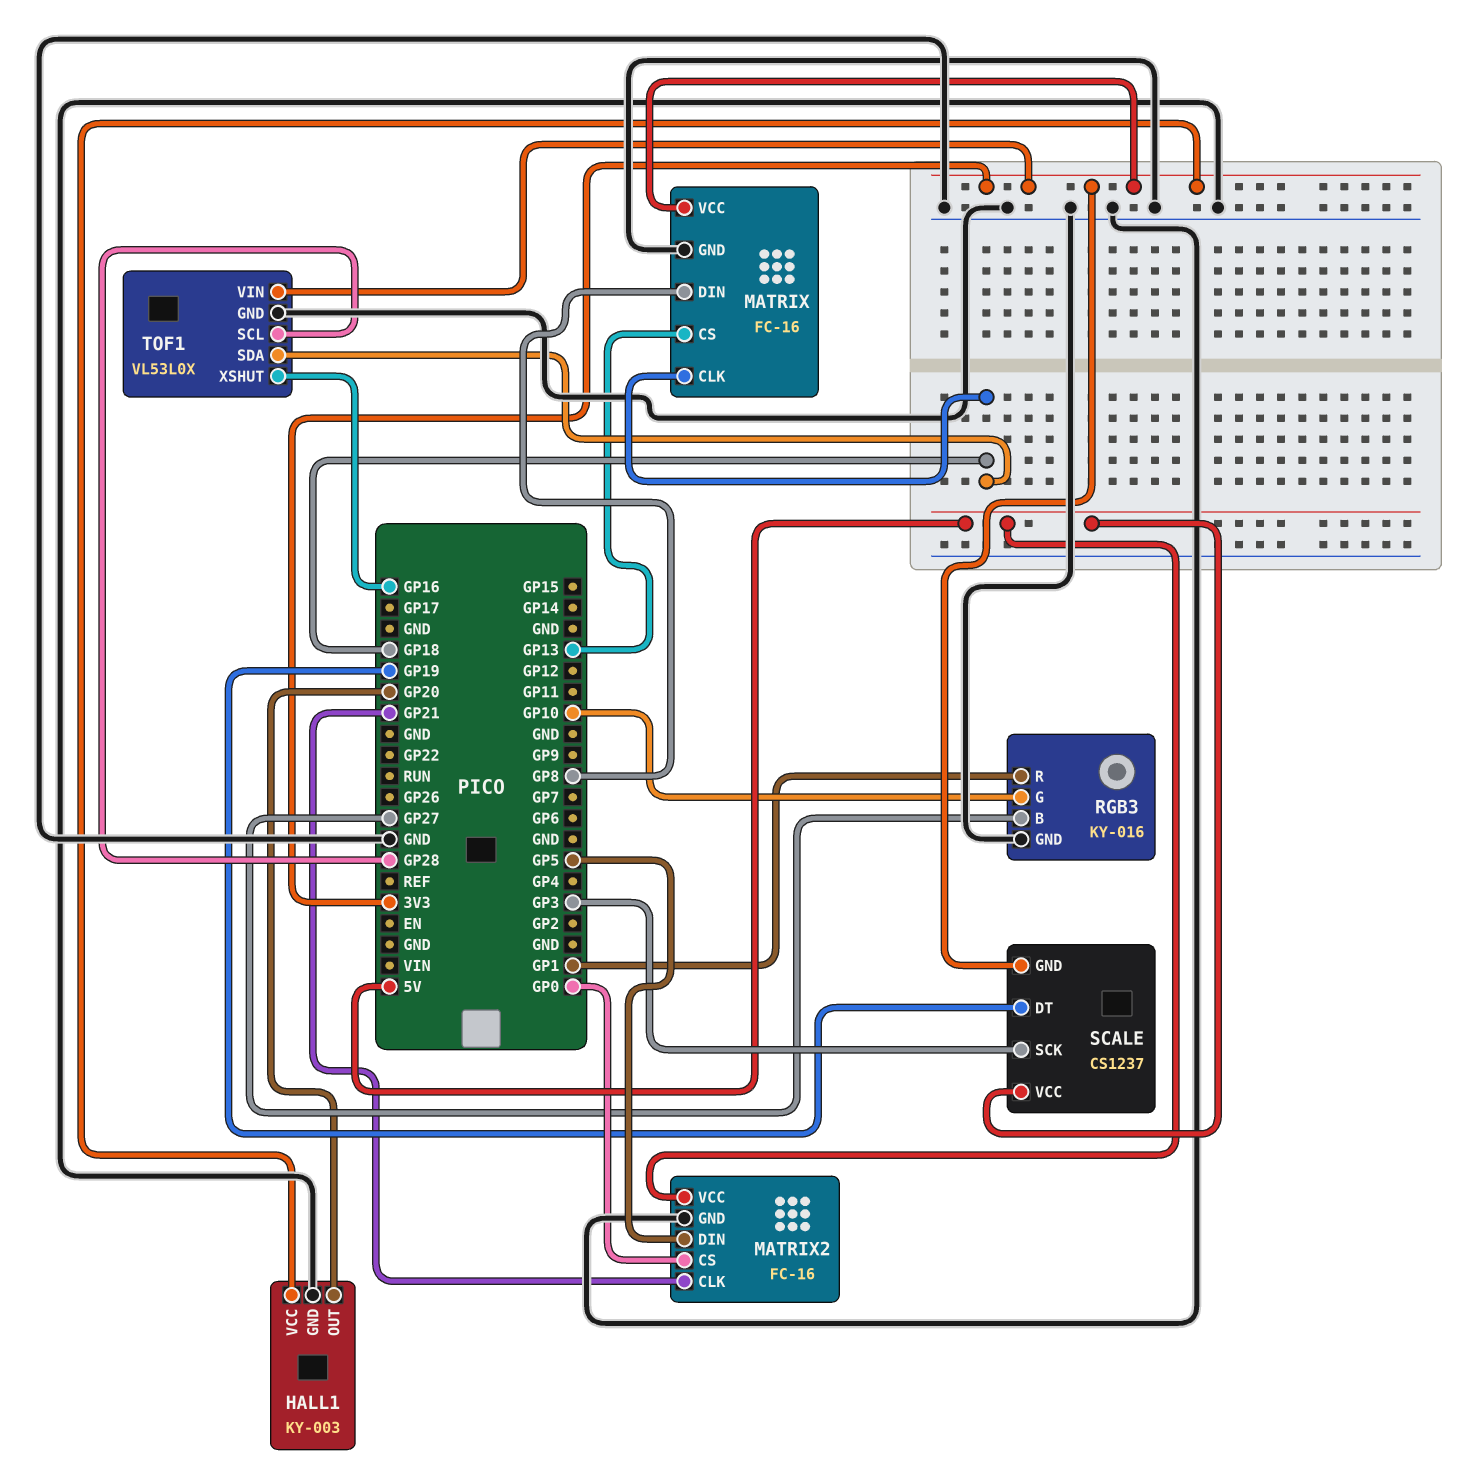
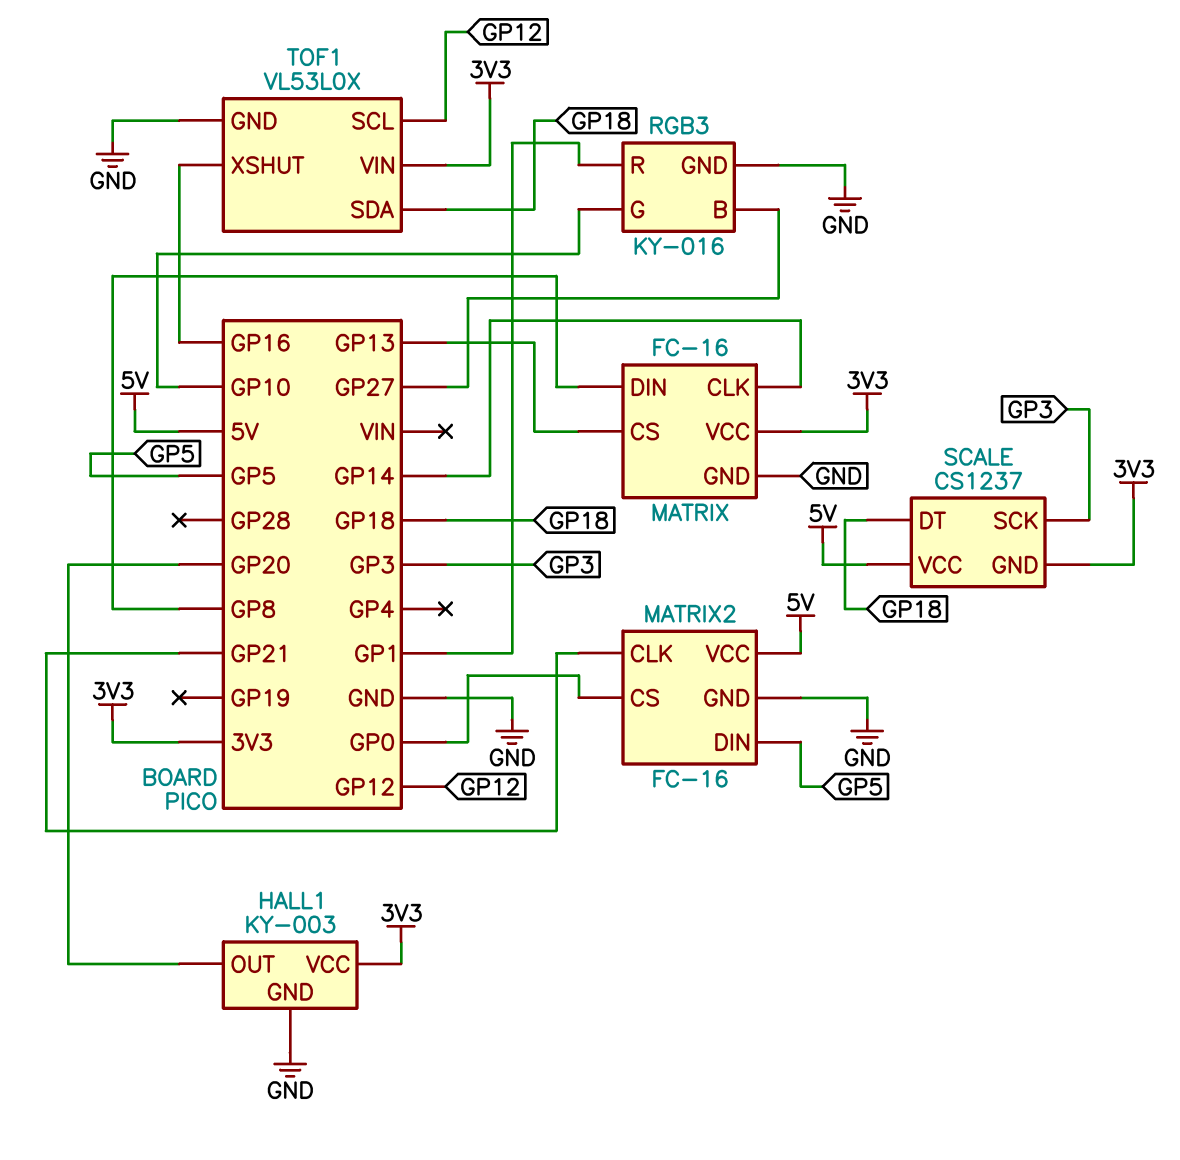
MATRIX pin CLK: GP18 -> GP14
SCALE pin DT: GP19 -> GP18
TOF1 pin SCL: GP28 -> GP12

